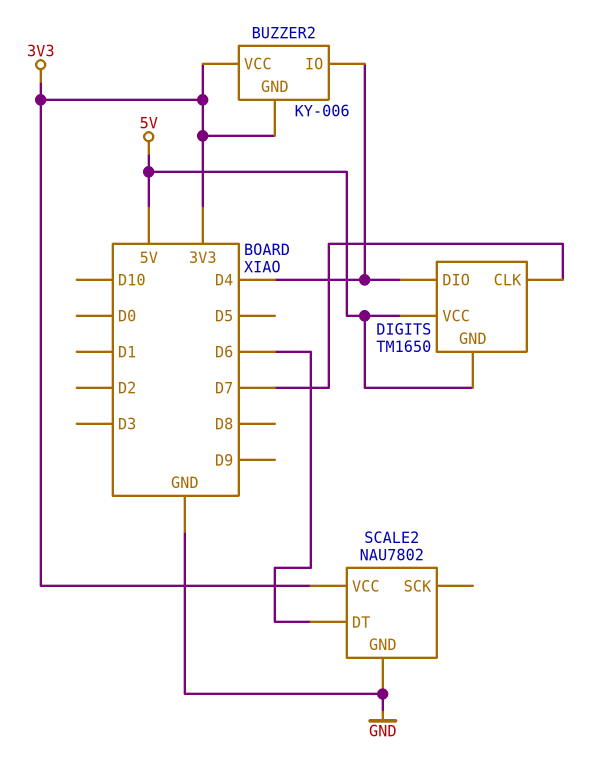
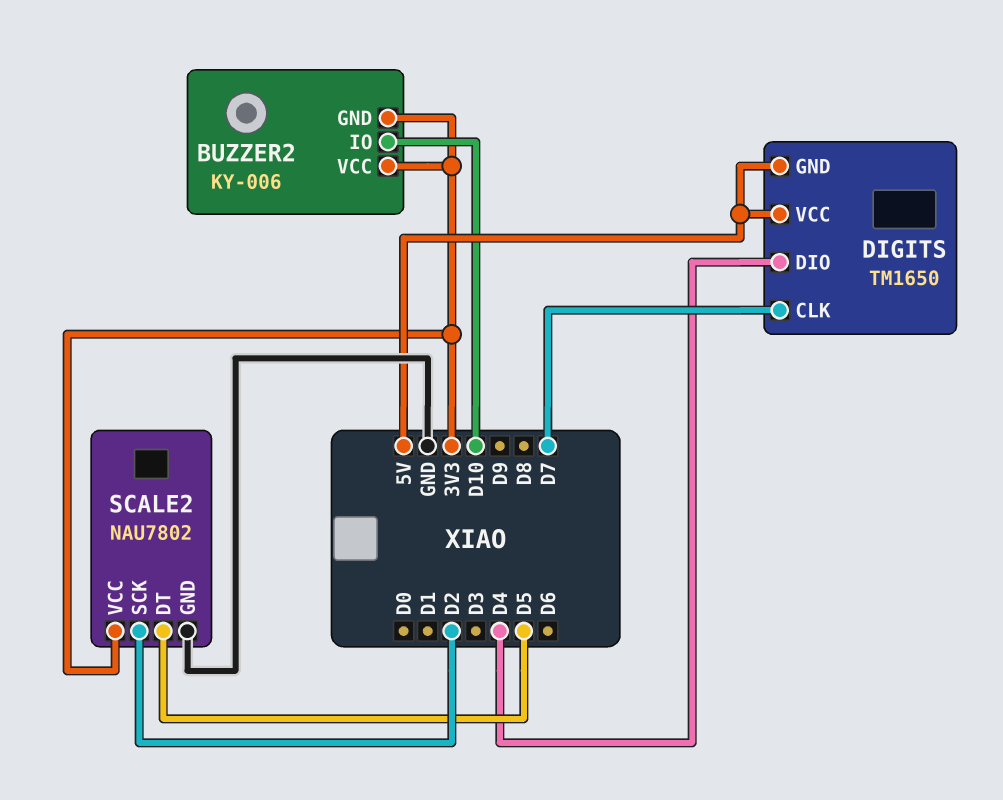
BUZZER2 pin IO: D4 -> D10
SCALE2 pin DT: D6 -> D5
SCALE2 pin SCK: none -> D2

